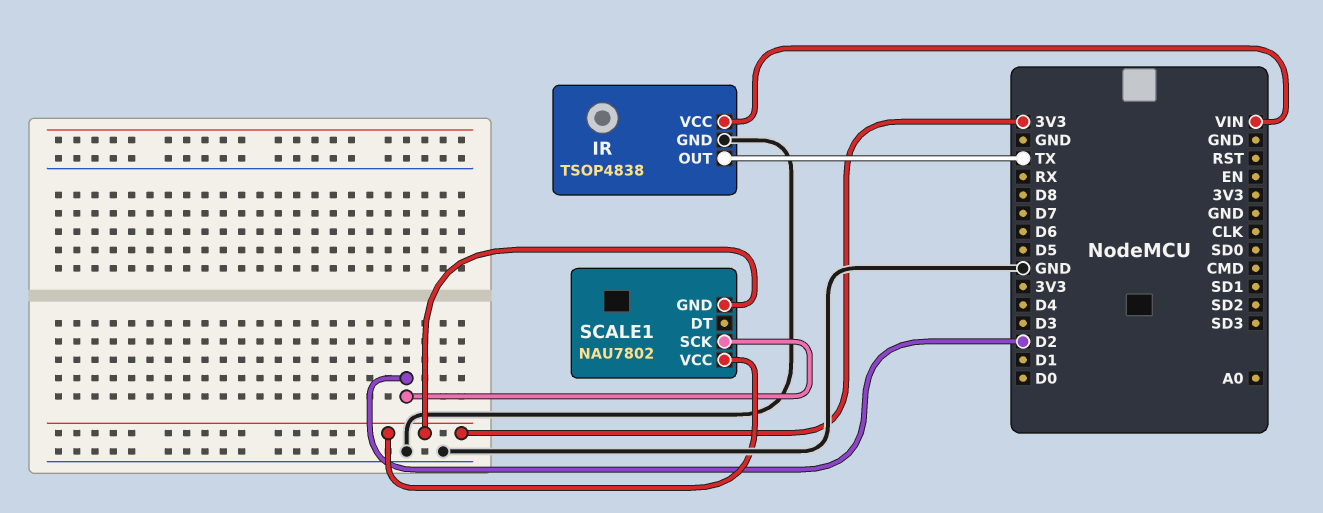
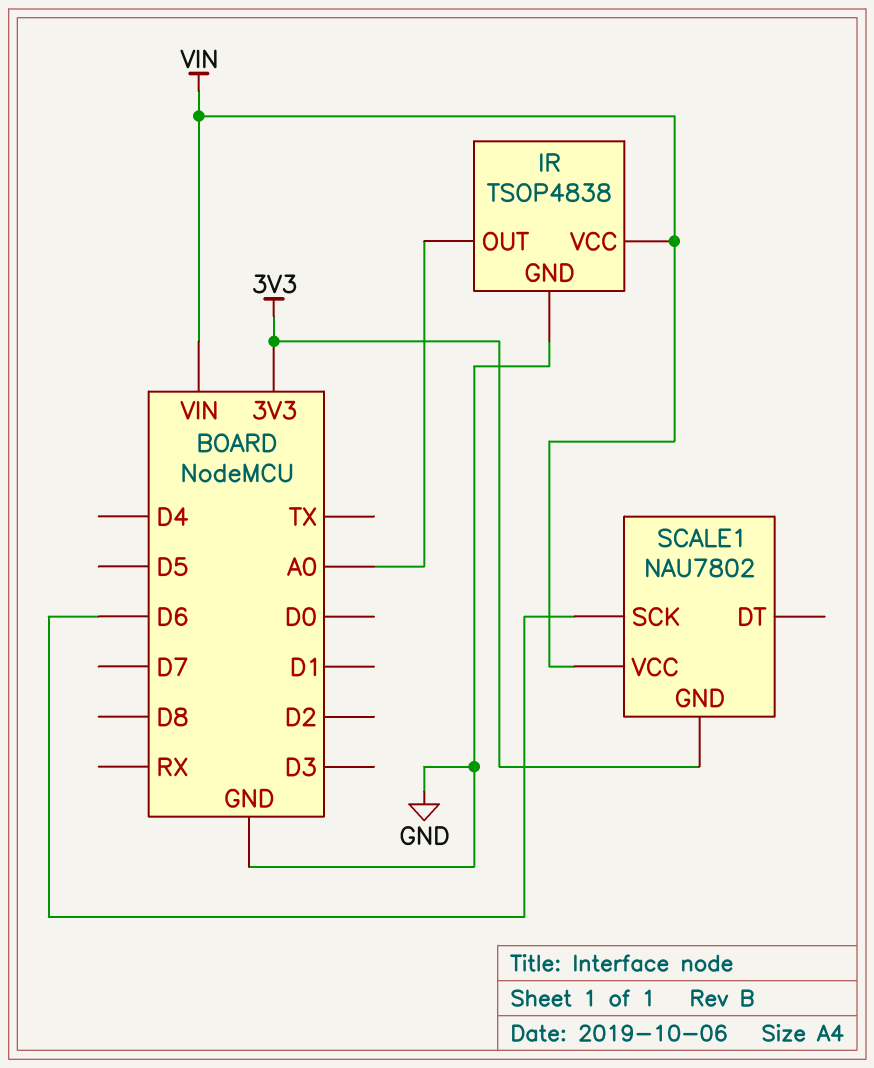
IR pin OUT: TX -> A0
SCALE1 pin SCK: D2 -> D6
SCALE1 pin VCC: 3V3 -> VIN

